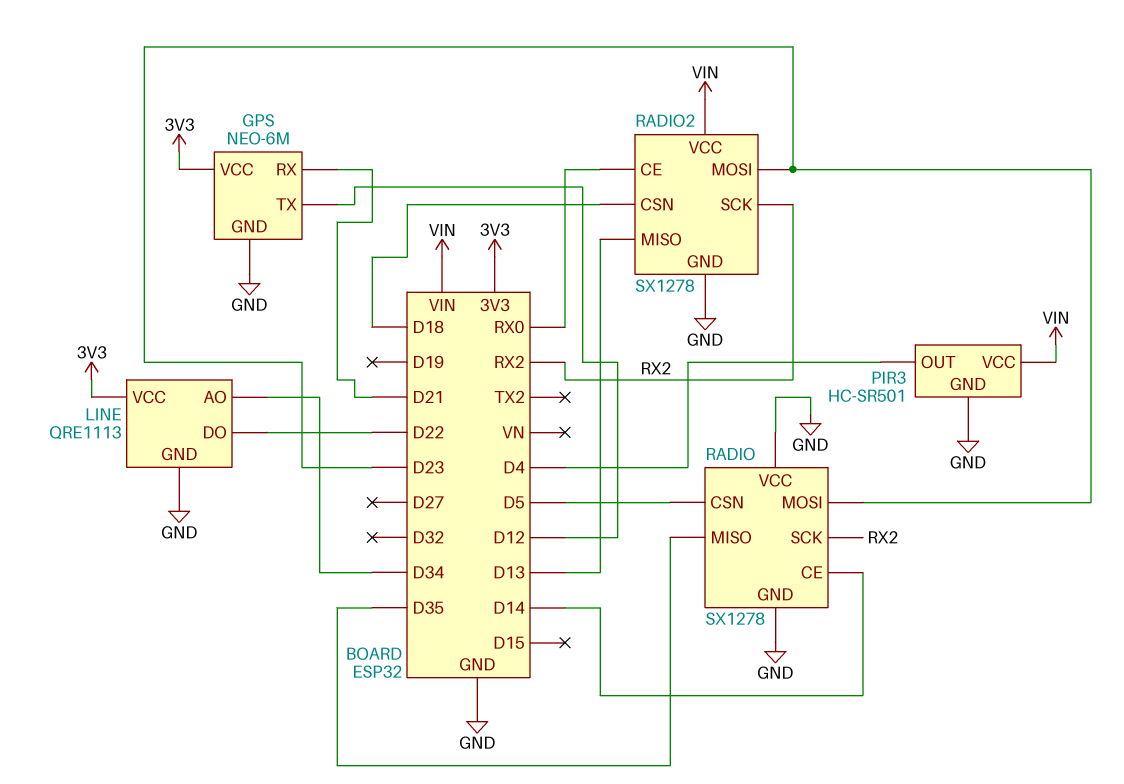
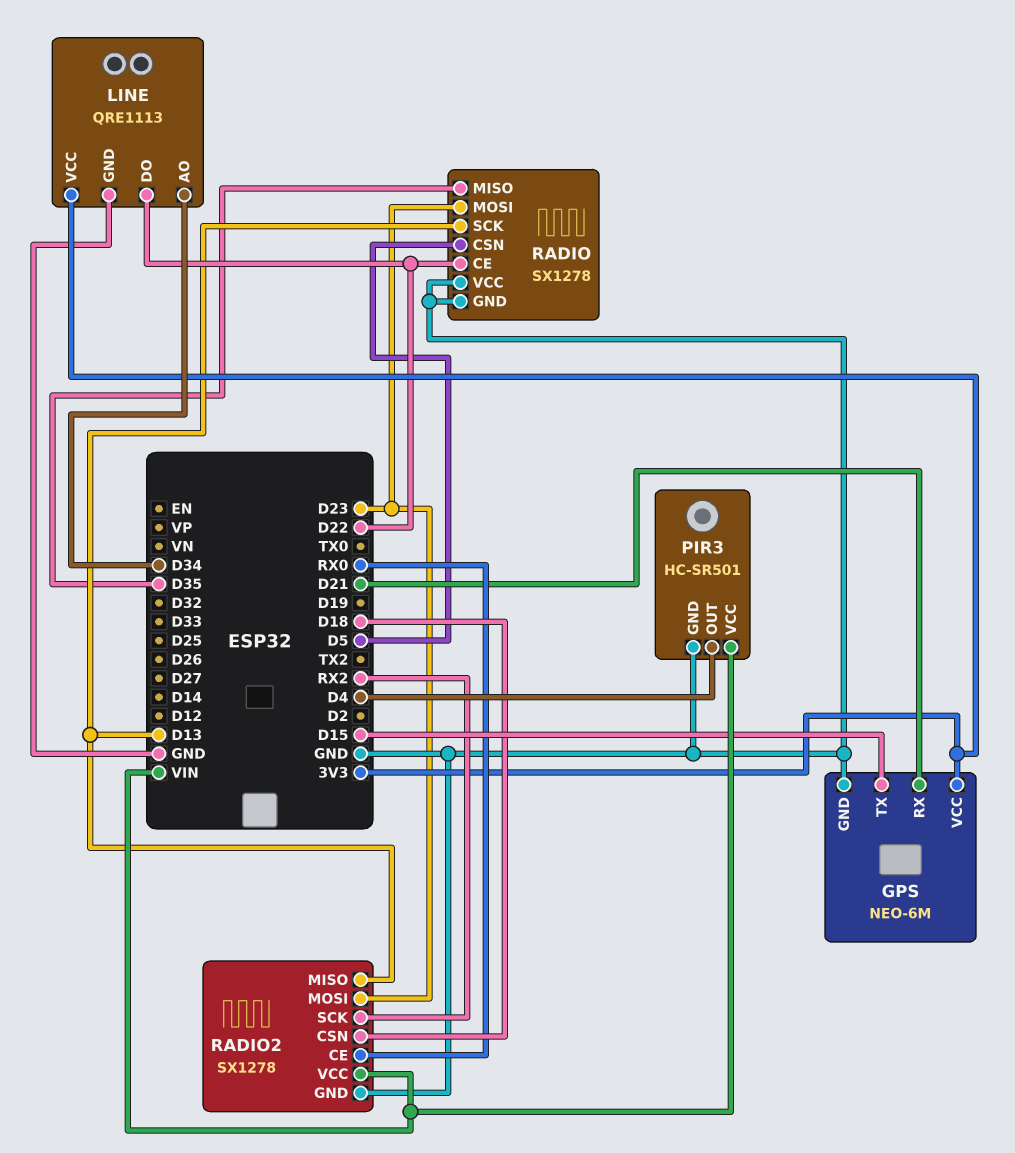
GPS pin TX: D12 -> D15
RADIO pin CE: D14 -> D22
RADIO pin SCK: RX2 -> D13

